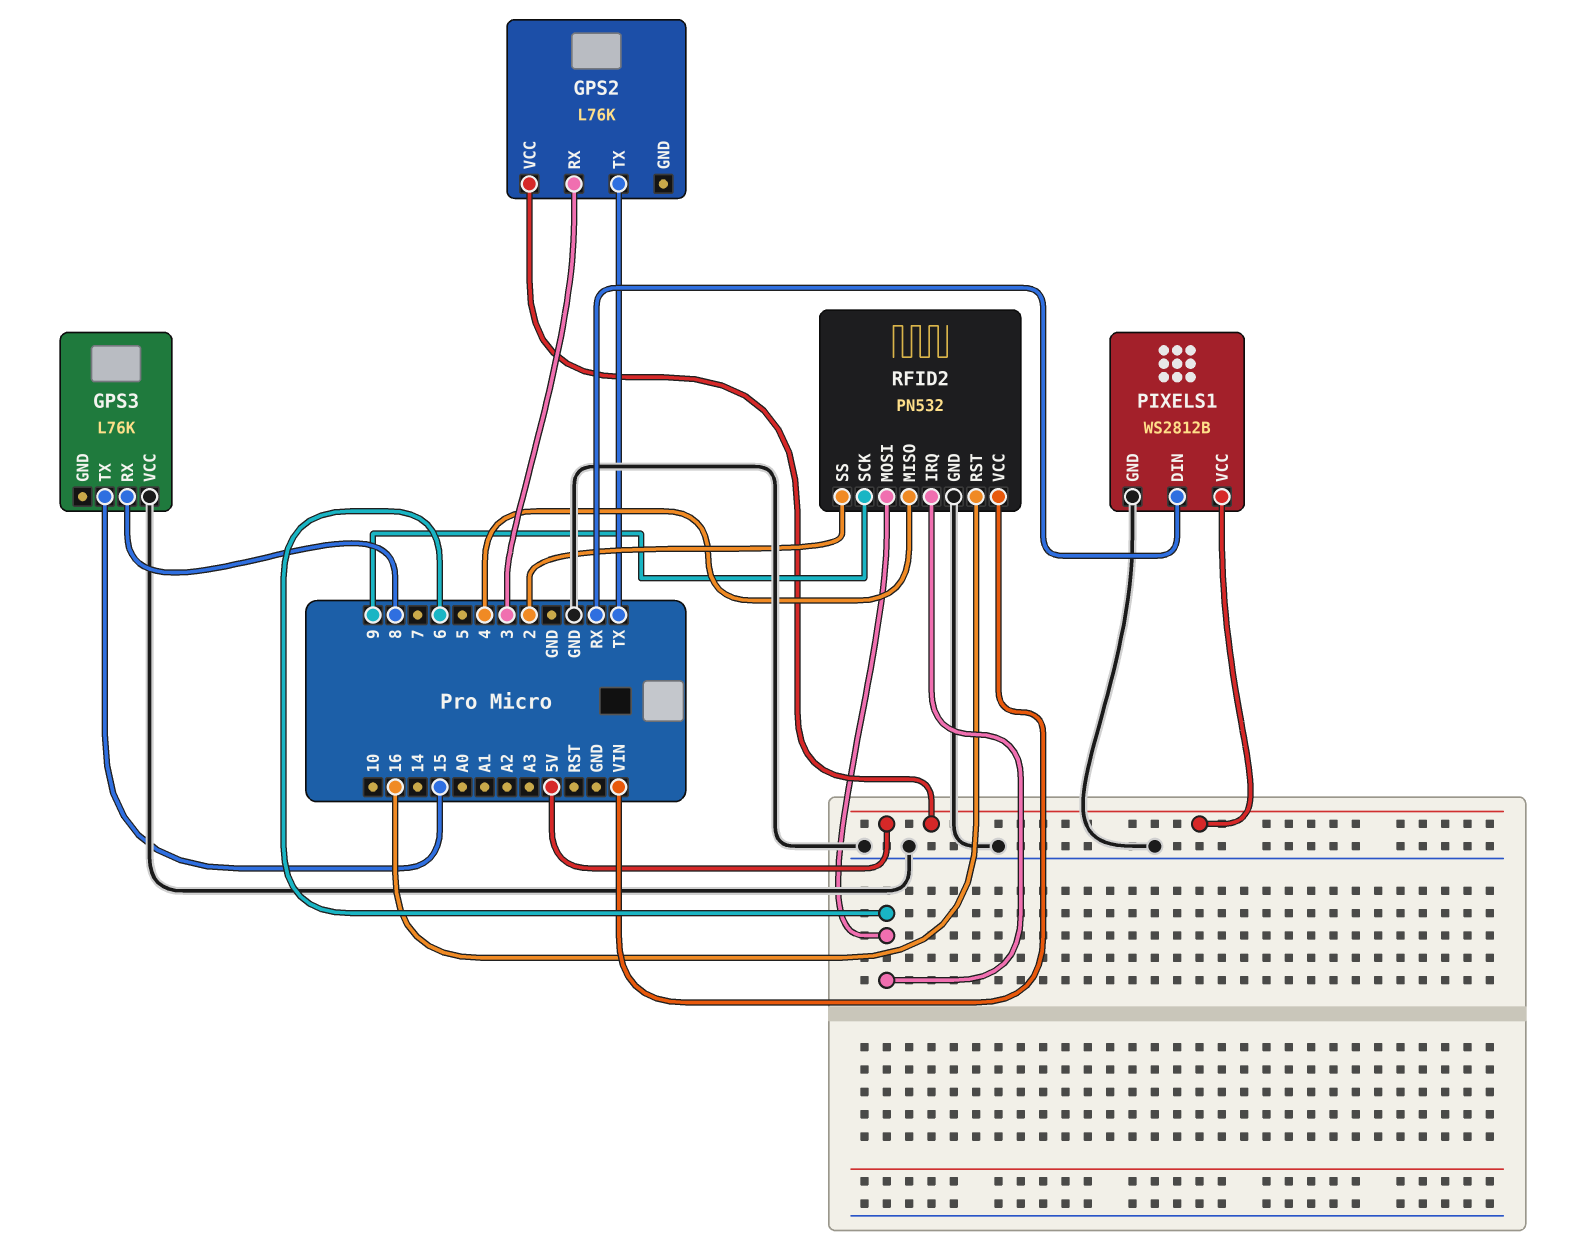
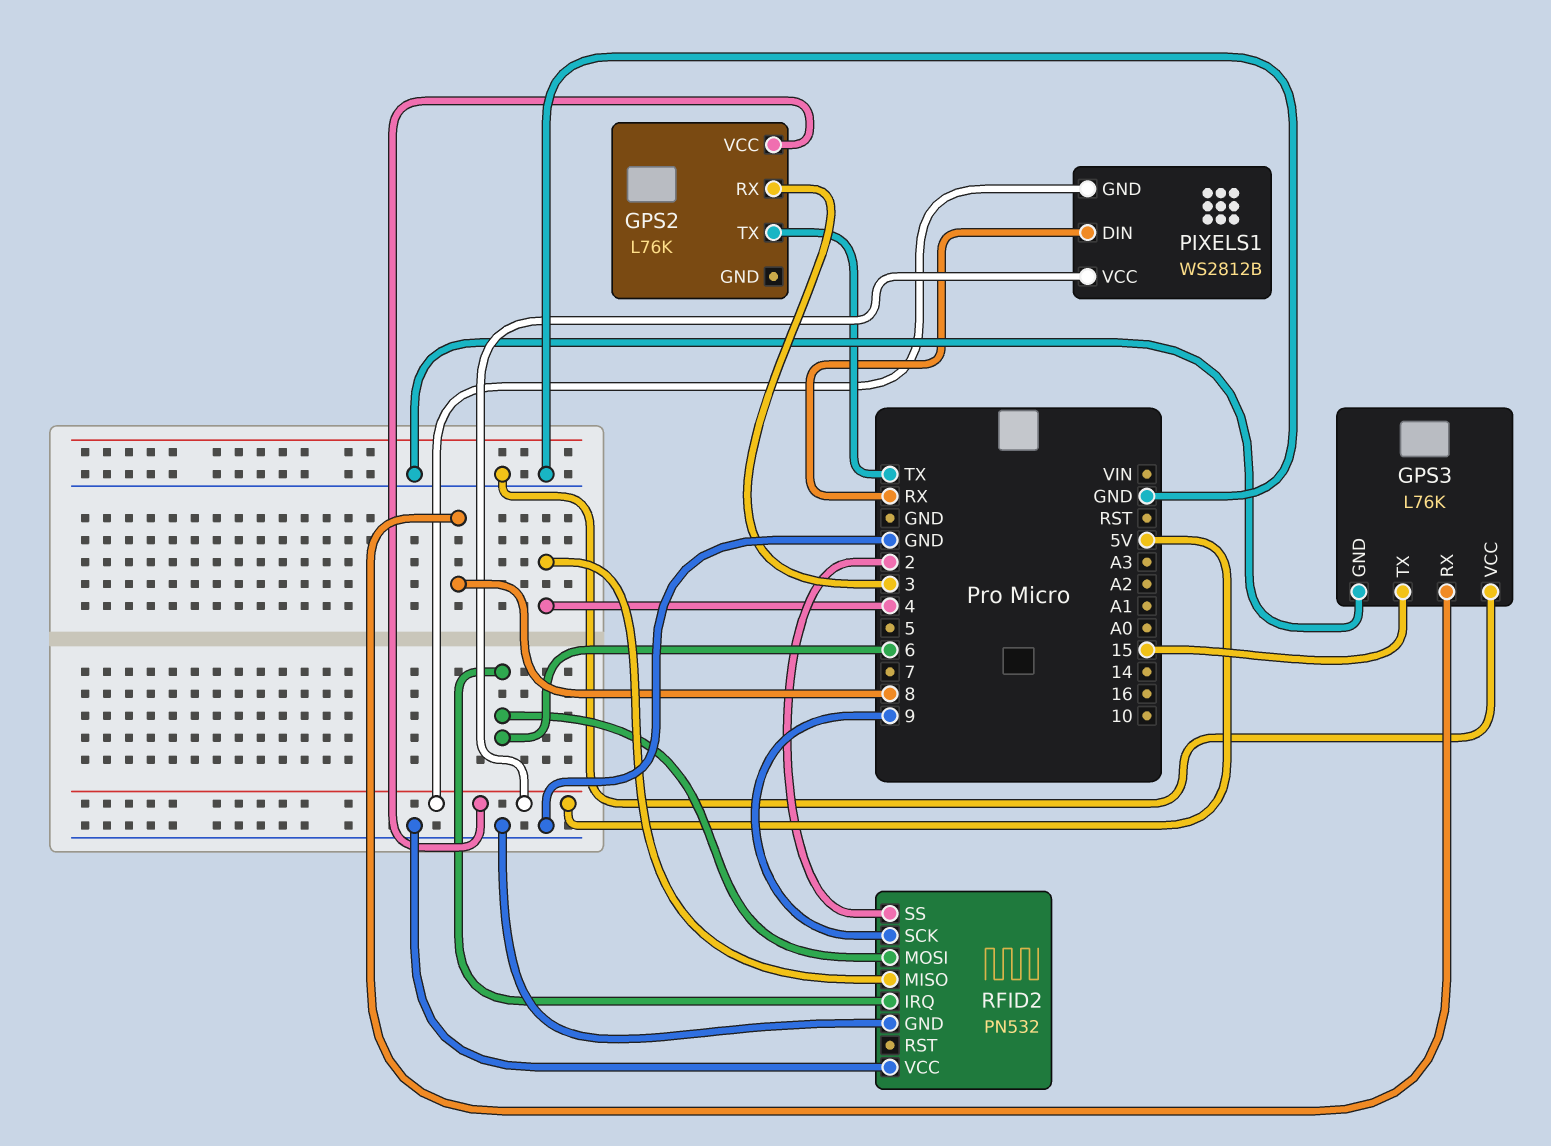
GPS3 pin GND: none -> GND
PIXELS1 pin GND: GND -> 5V
RFID2 pin RST: 16 -> none
RFID2 pin VCC: VIN -> GND

